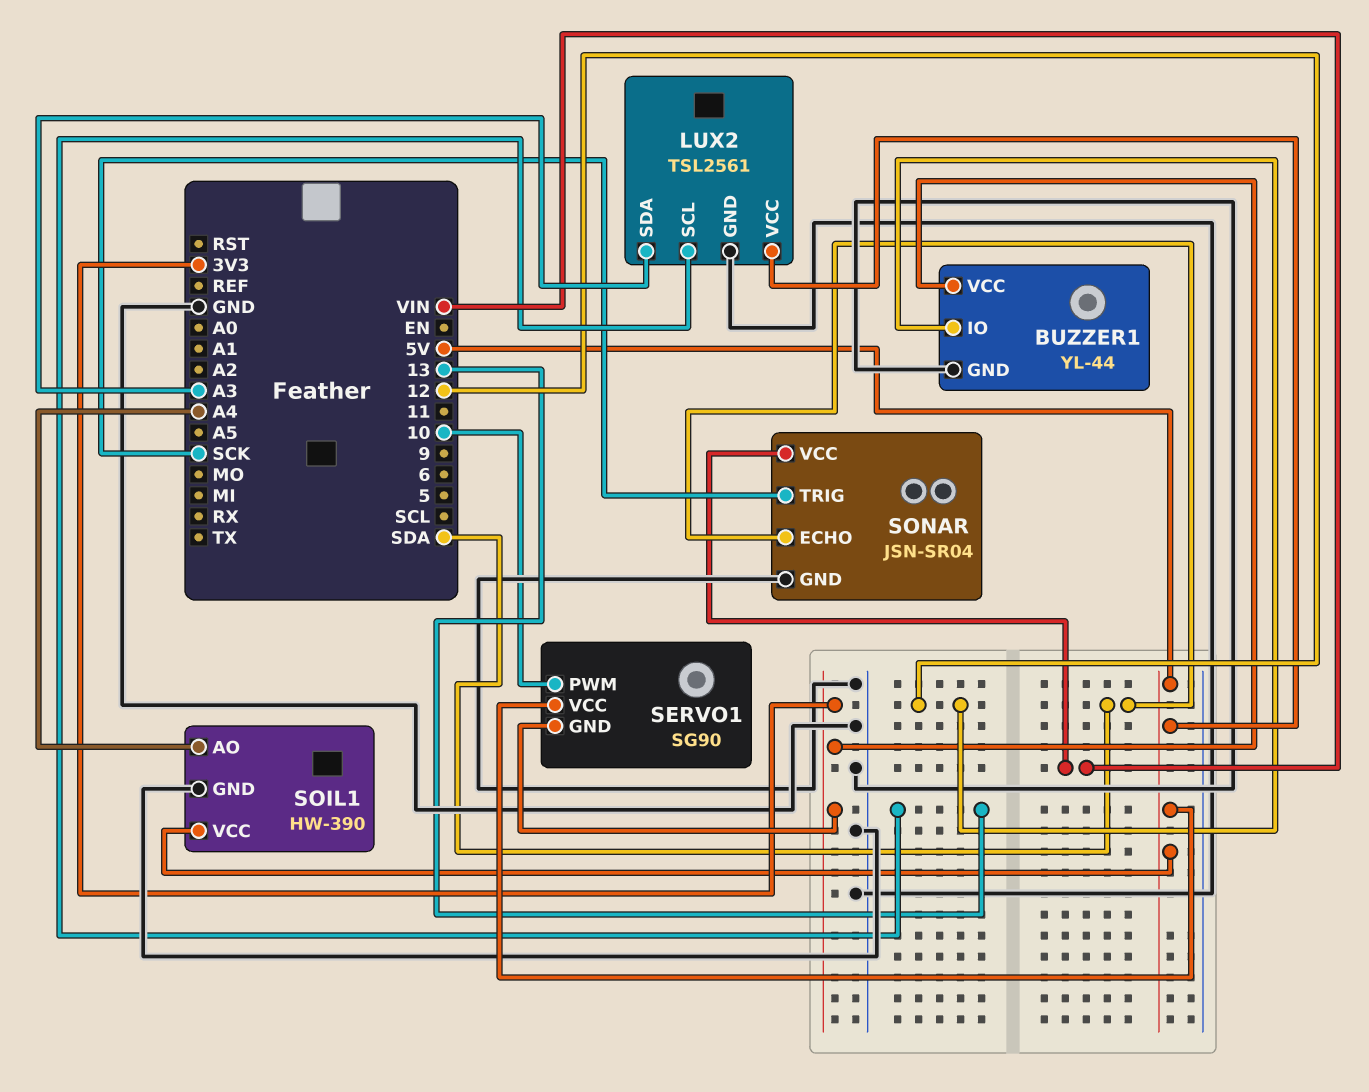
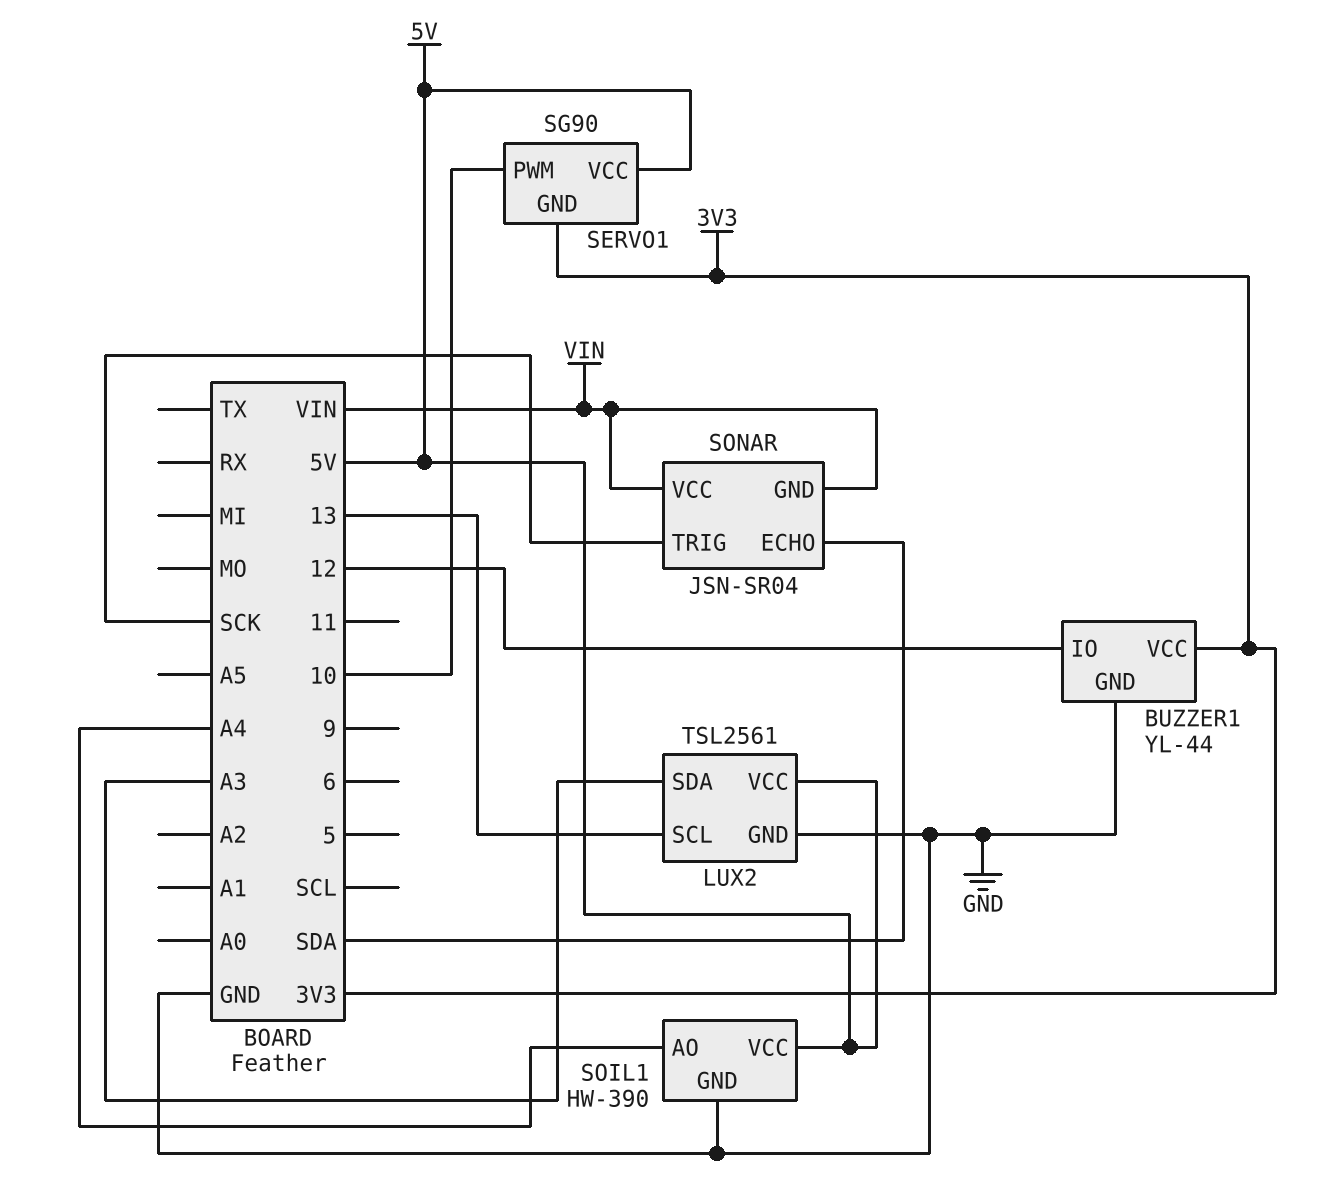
SONAR pin GND: GND -> VIN

